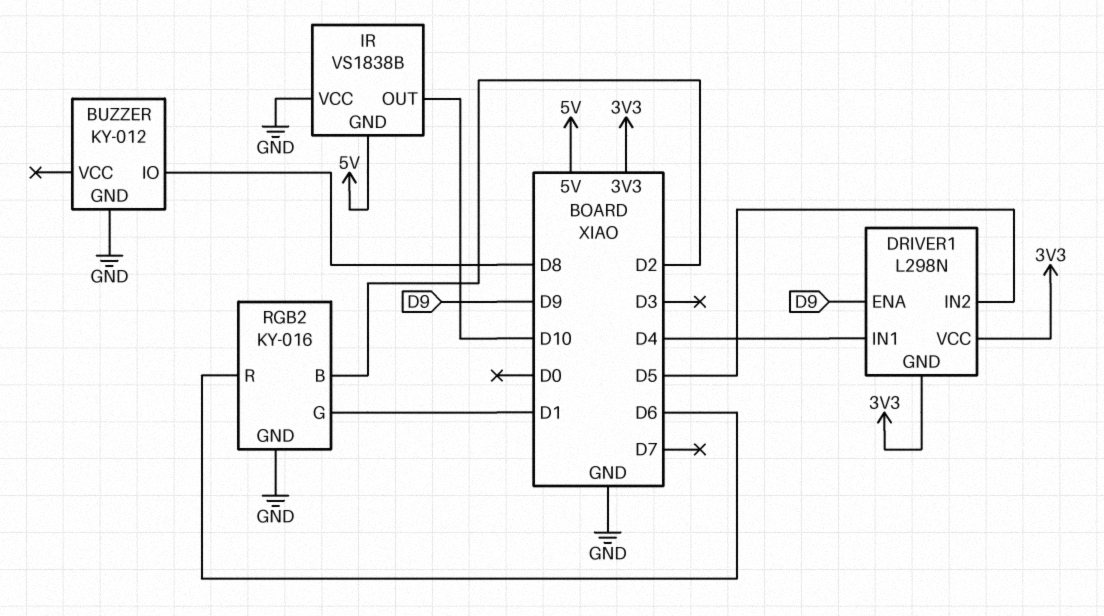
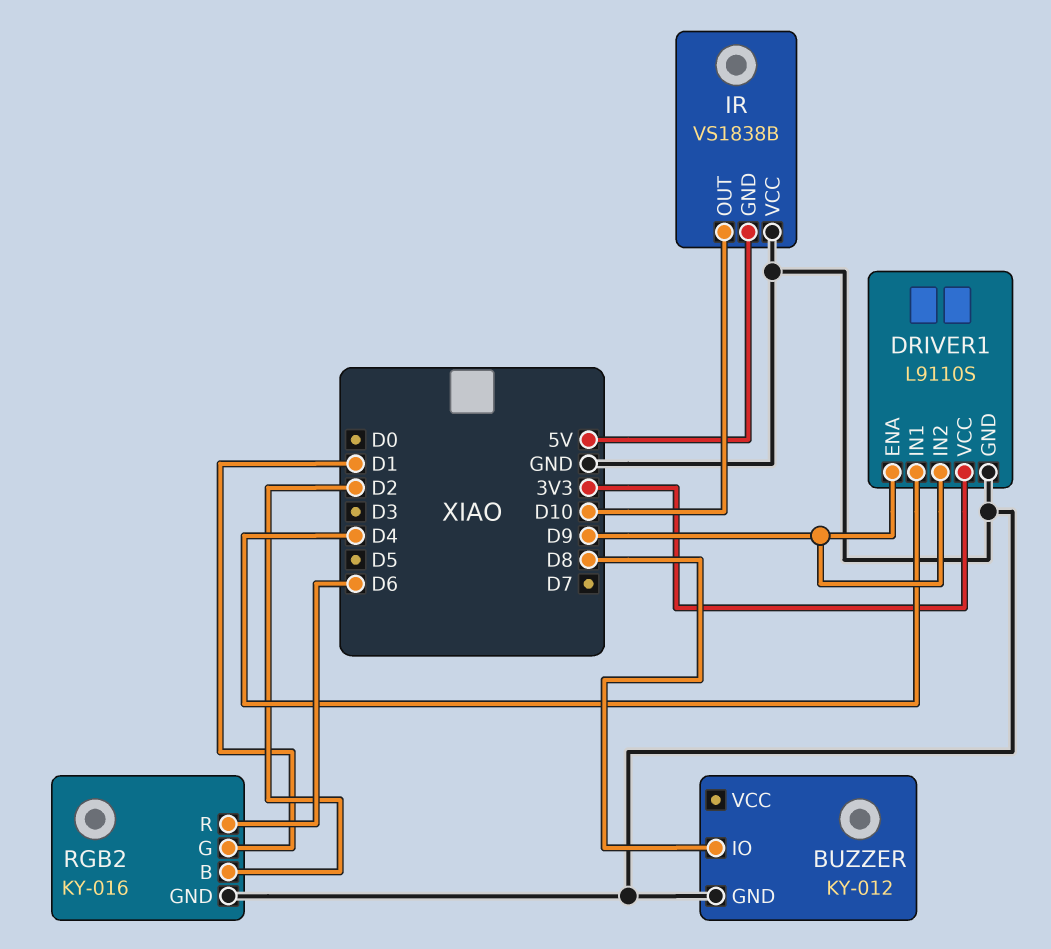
DRIVER1: L298N -> L9110S
DRIVER1 pin GND: 3V3 -> GND
DRIVER1 pin IN2: D5 -> D9

